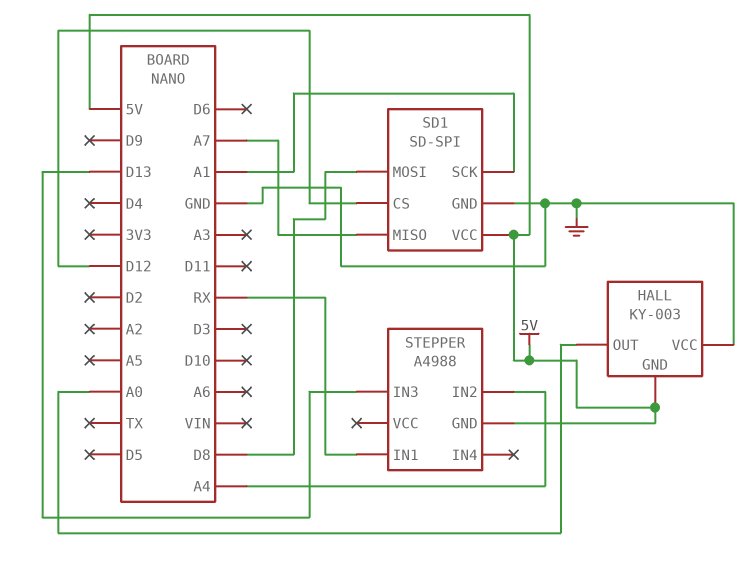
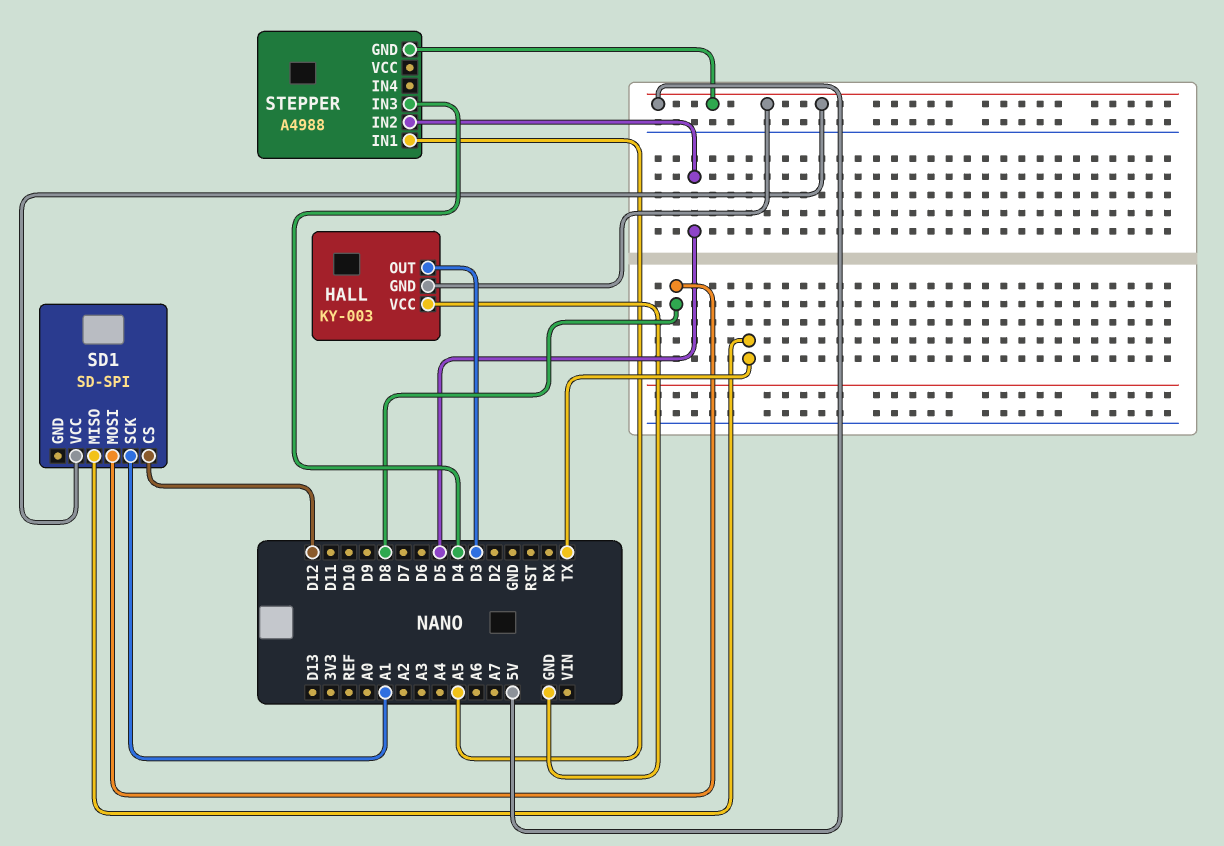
HALL pin OUT: A0 -> D3
SD1 pin GND: GND -> none
SD1 pin MISO: A7 -> TX
STEPPER pin IN1: RX -> A5
STEPPER pin IN2: A4 -> D5
STEPPER pin IN3: D13 -> D4

